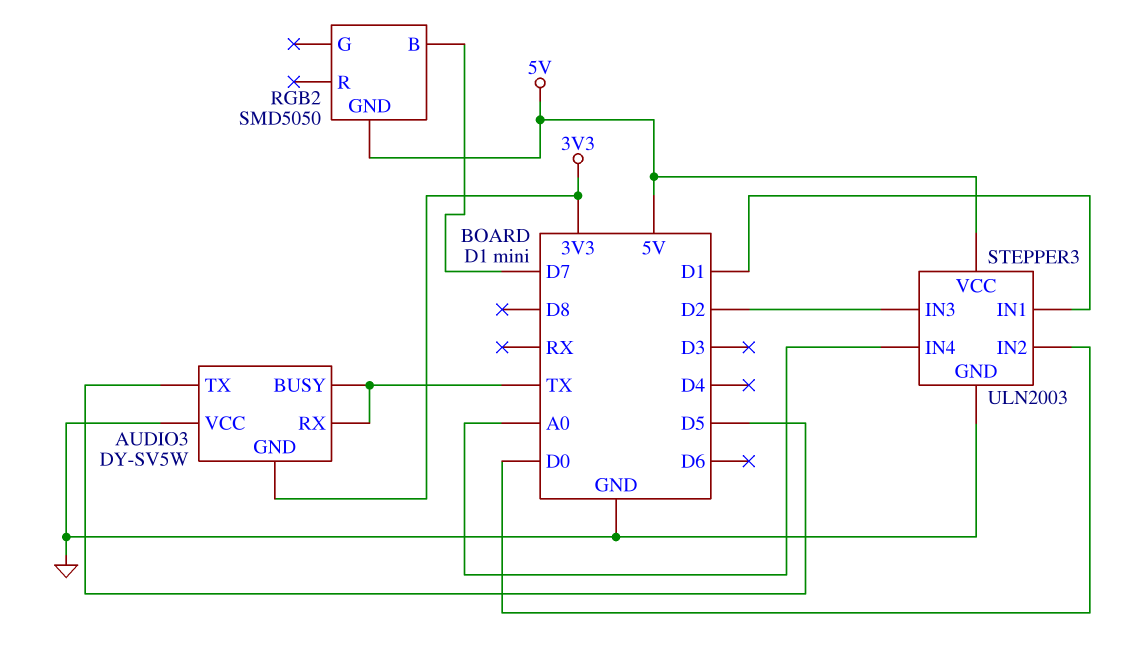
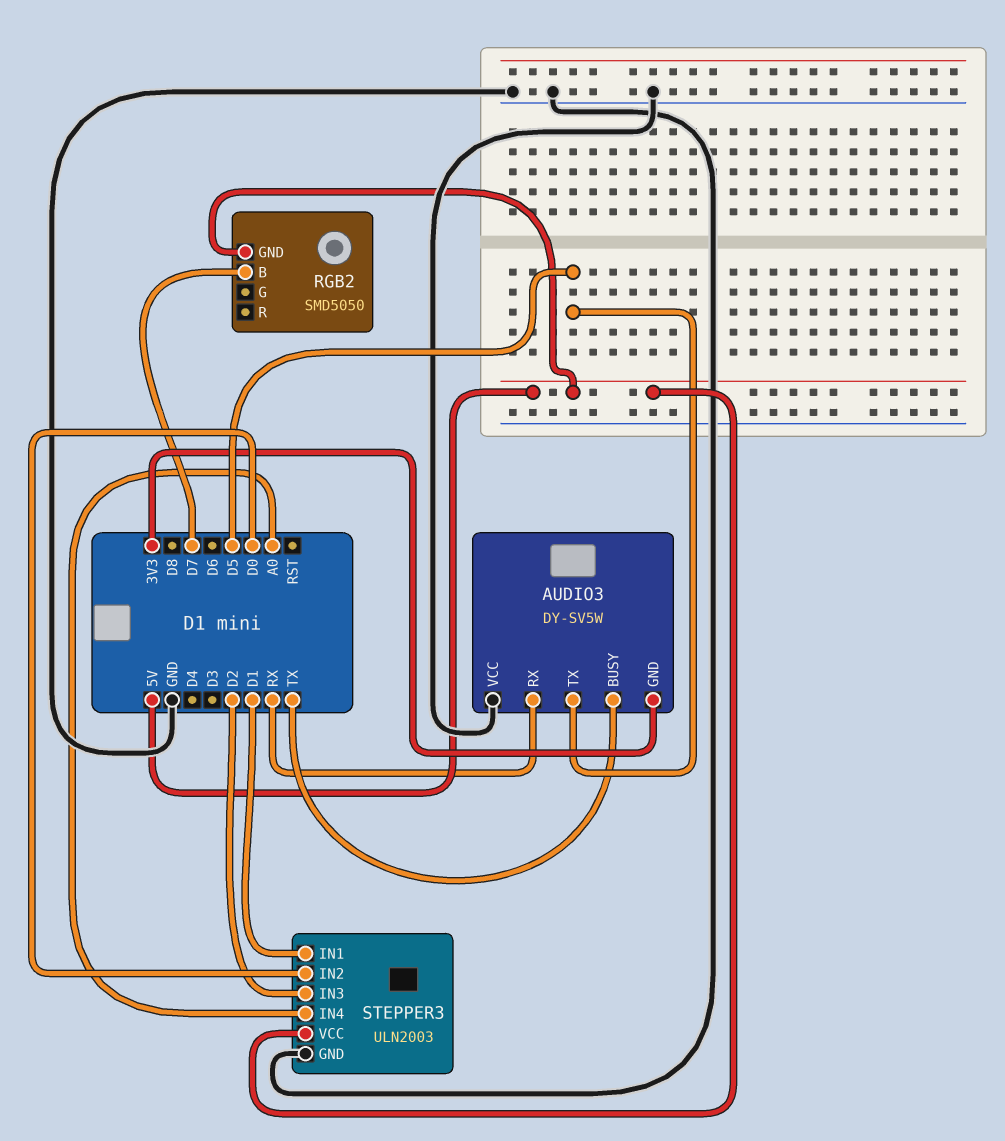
AUDIO3 pin RX: TX -> RX

